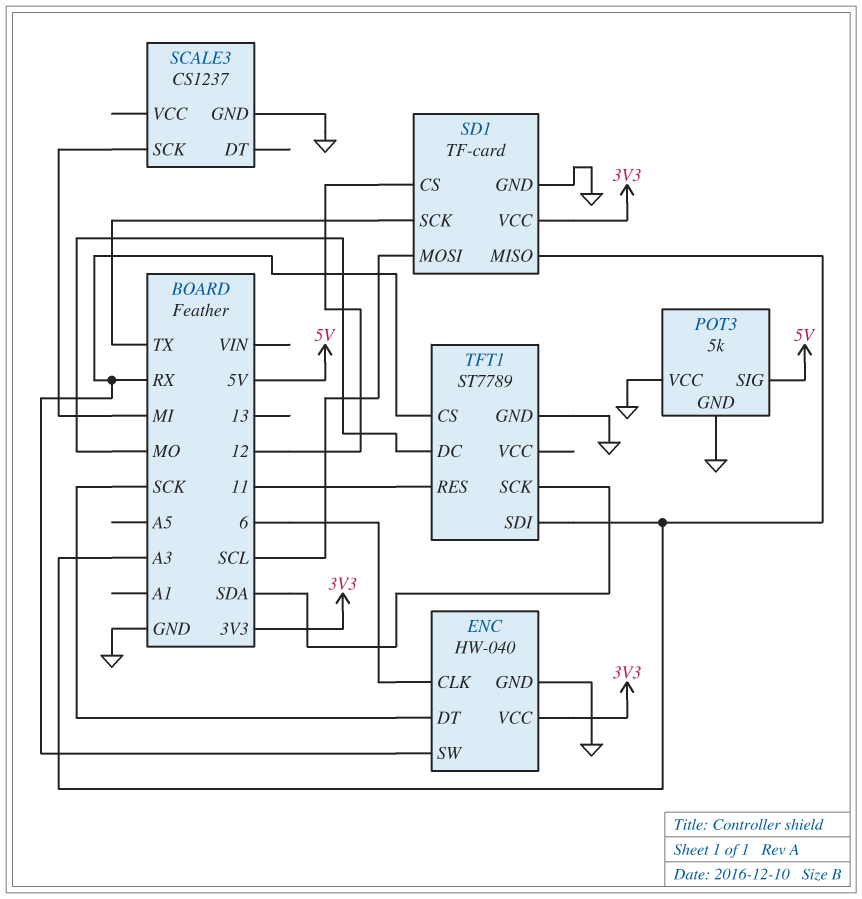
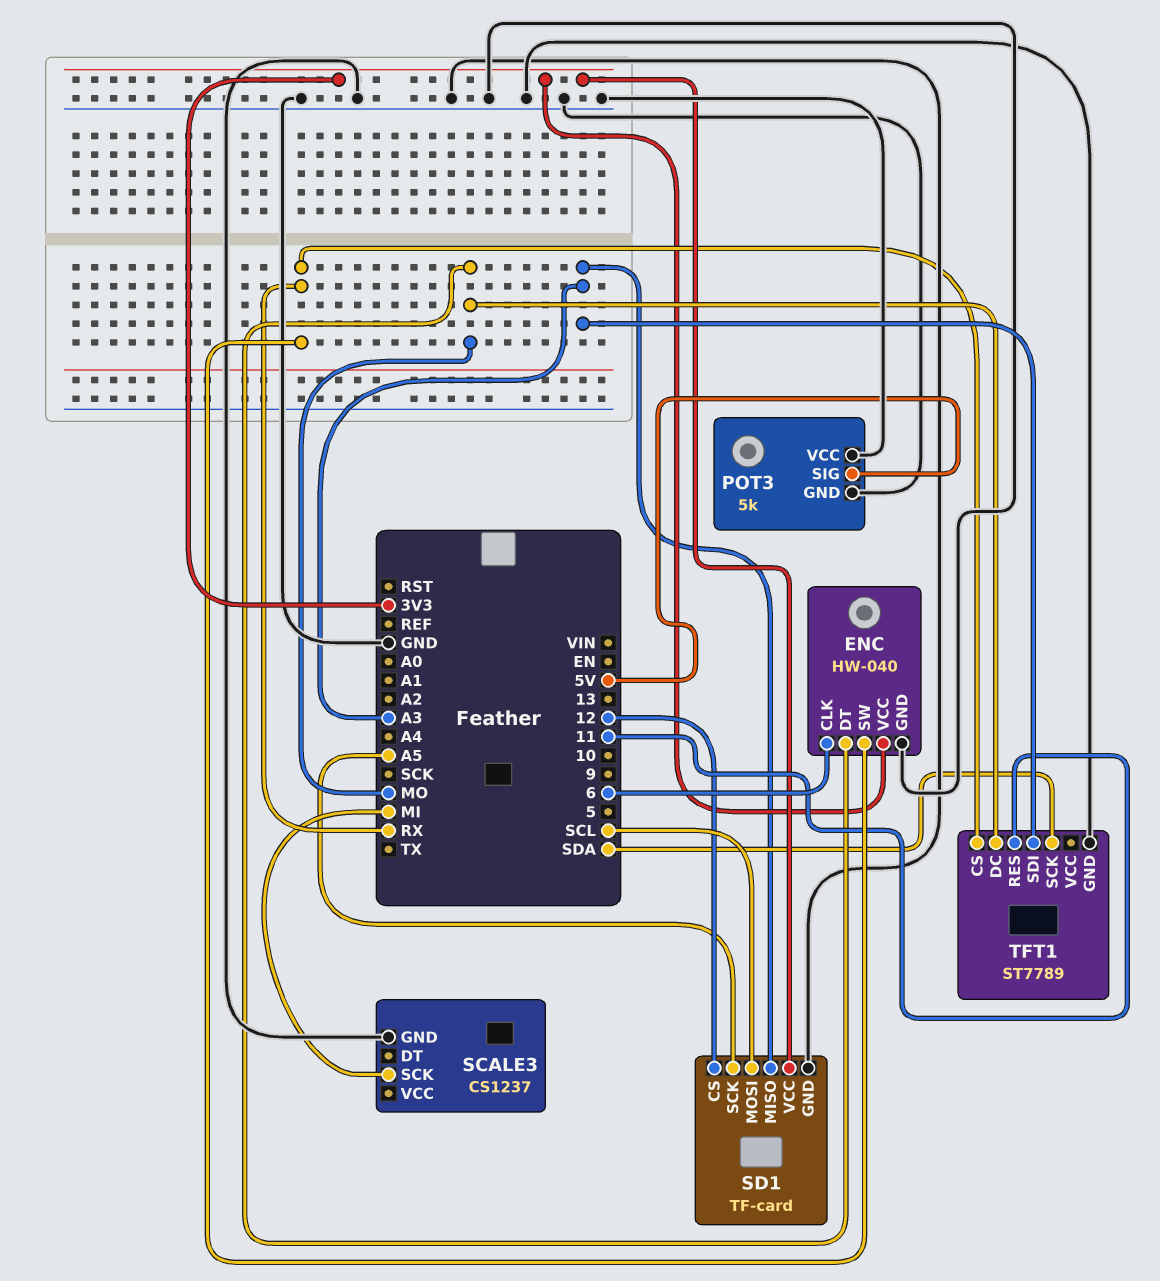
ENC pin DT: SCK -> MO
SD1 pin SCK: TX -> A5

